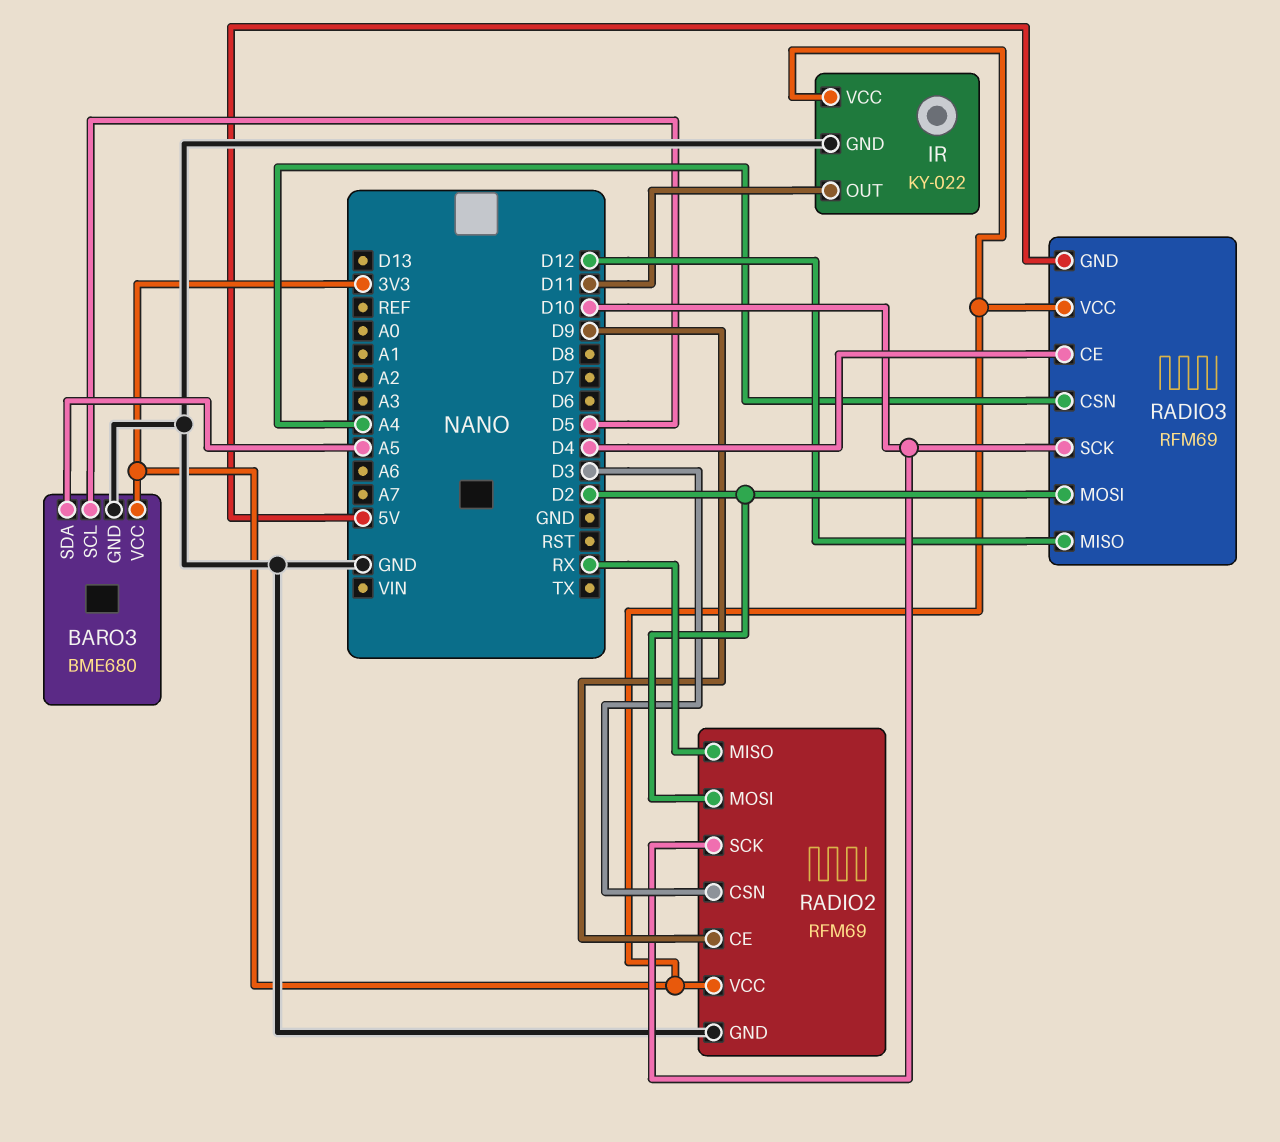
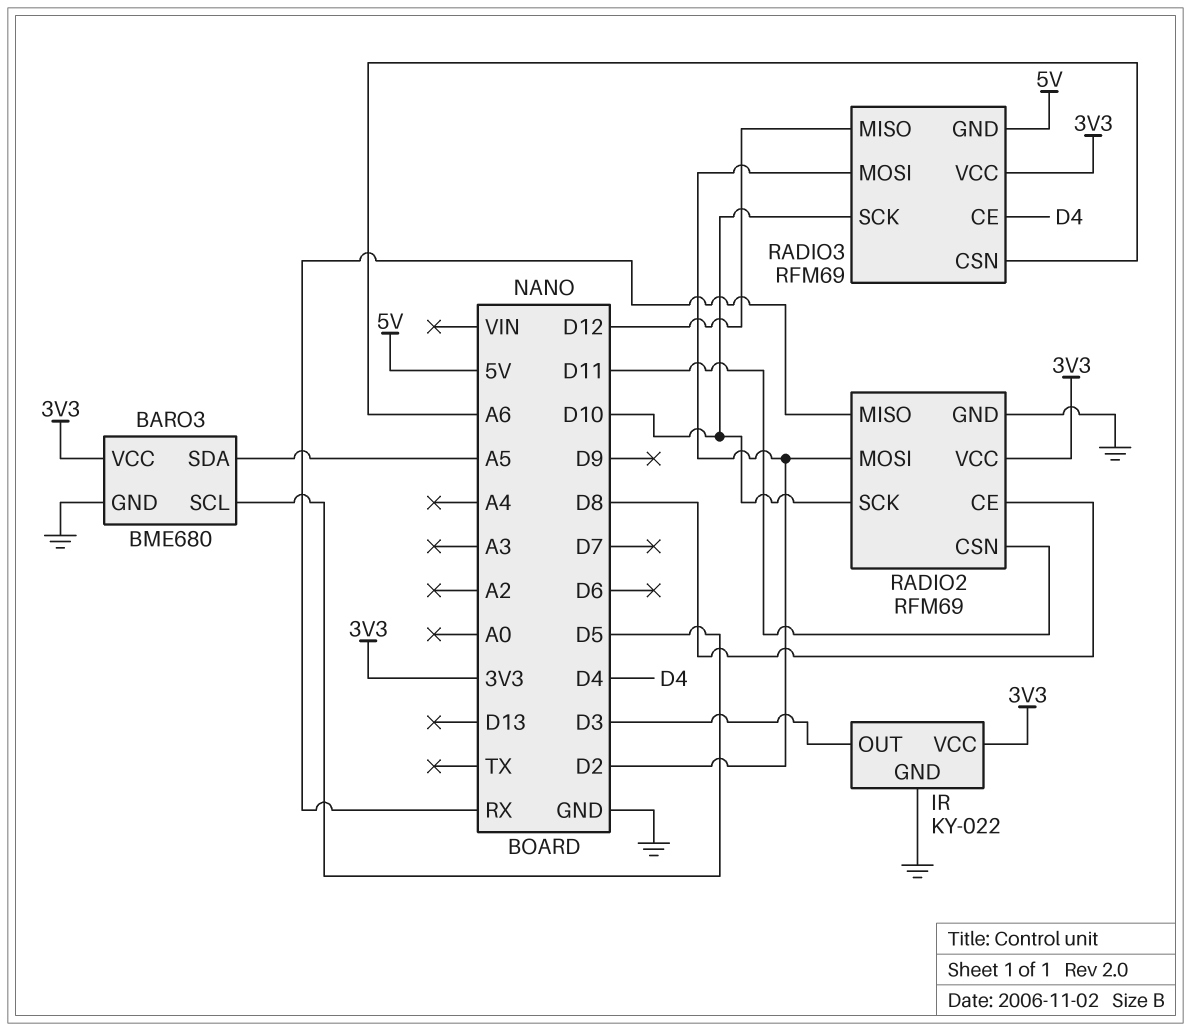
IR pin OUT: D11 -> D3
RADIO2 pin CE: D9 -> D8
RADIO2 pin CSN: D3 -> D11
RADIO3 pin CSN: A4 -> A6

